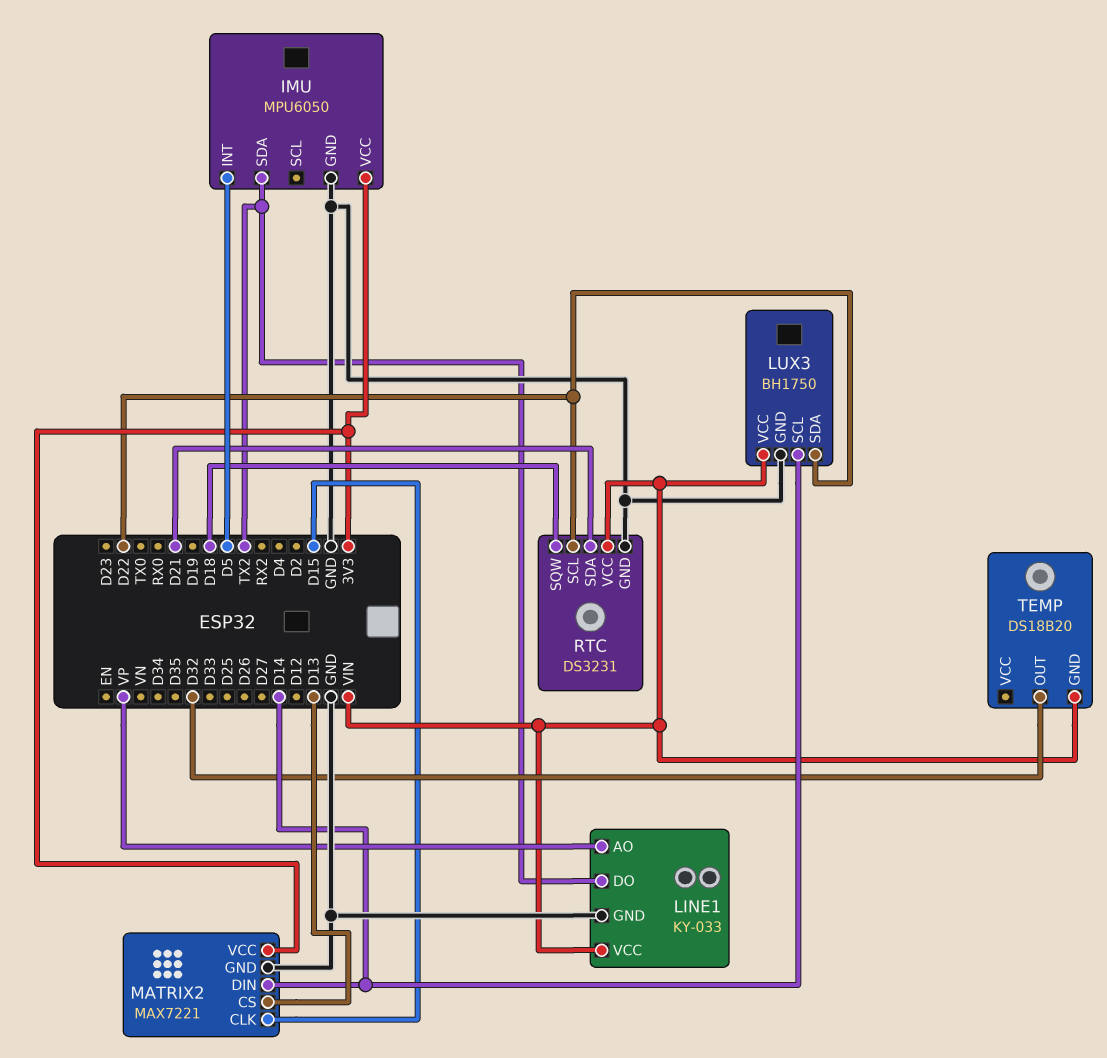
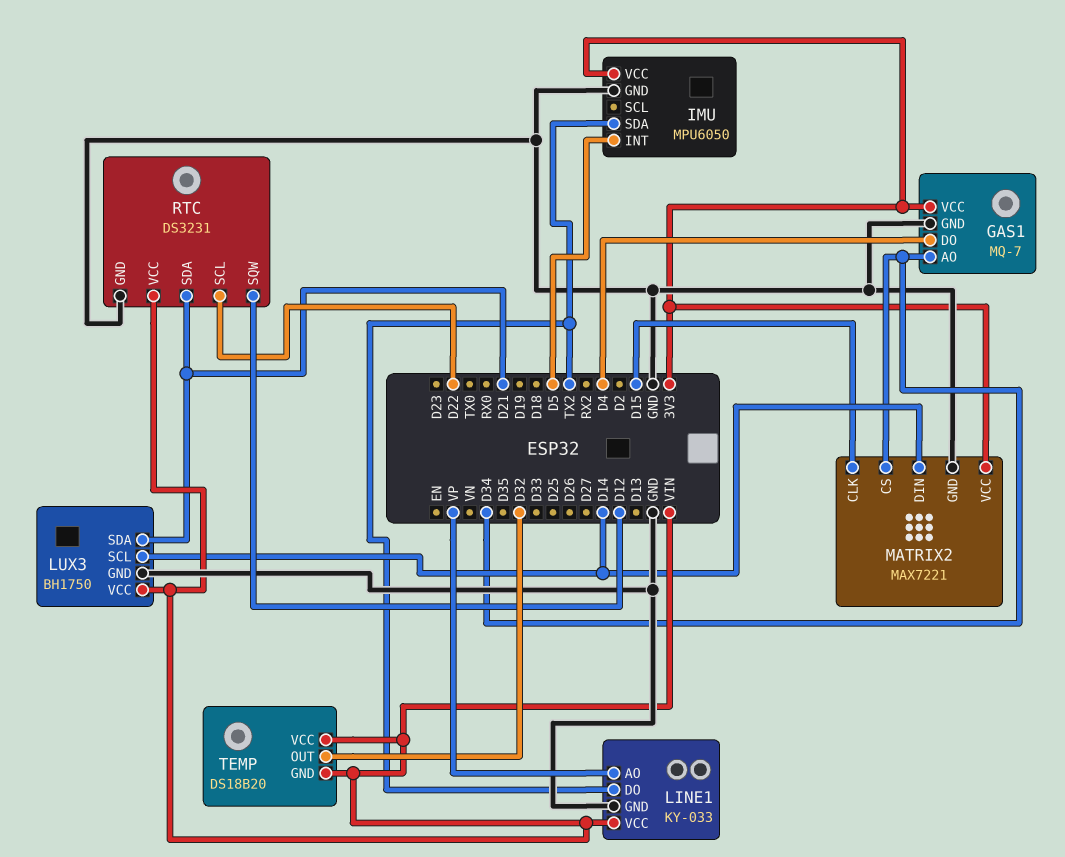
GAS1: none -> MQ-7
GAS1 pin AO: none -> D34
GAS1 pin DO: none -> D4
GAS1 pin GND: none -> GND
GAS1 pin VCC: none -> 3V3
LUX3 pin SDA: D22 -> D21
MATRIX2 pin CS: D13 -> D34
RTC pin SQW: D18 -> D12
TEMP pin VCC: none -> VIN

